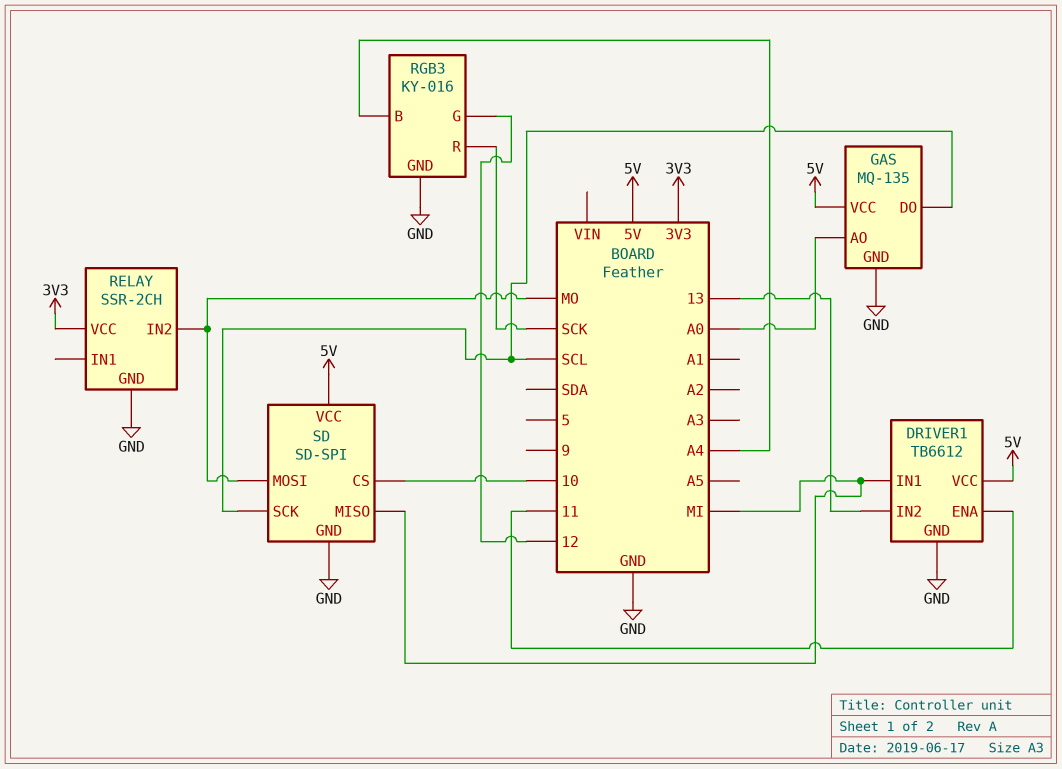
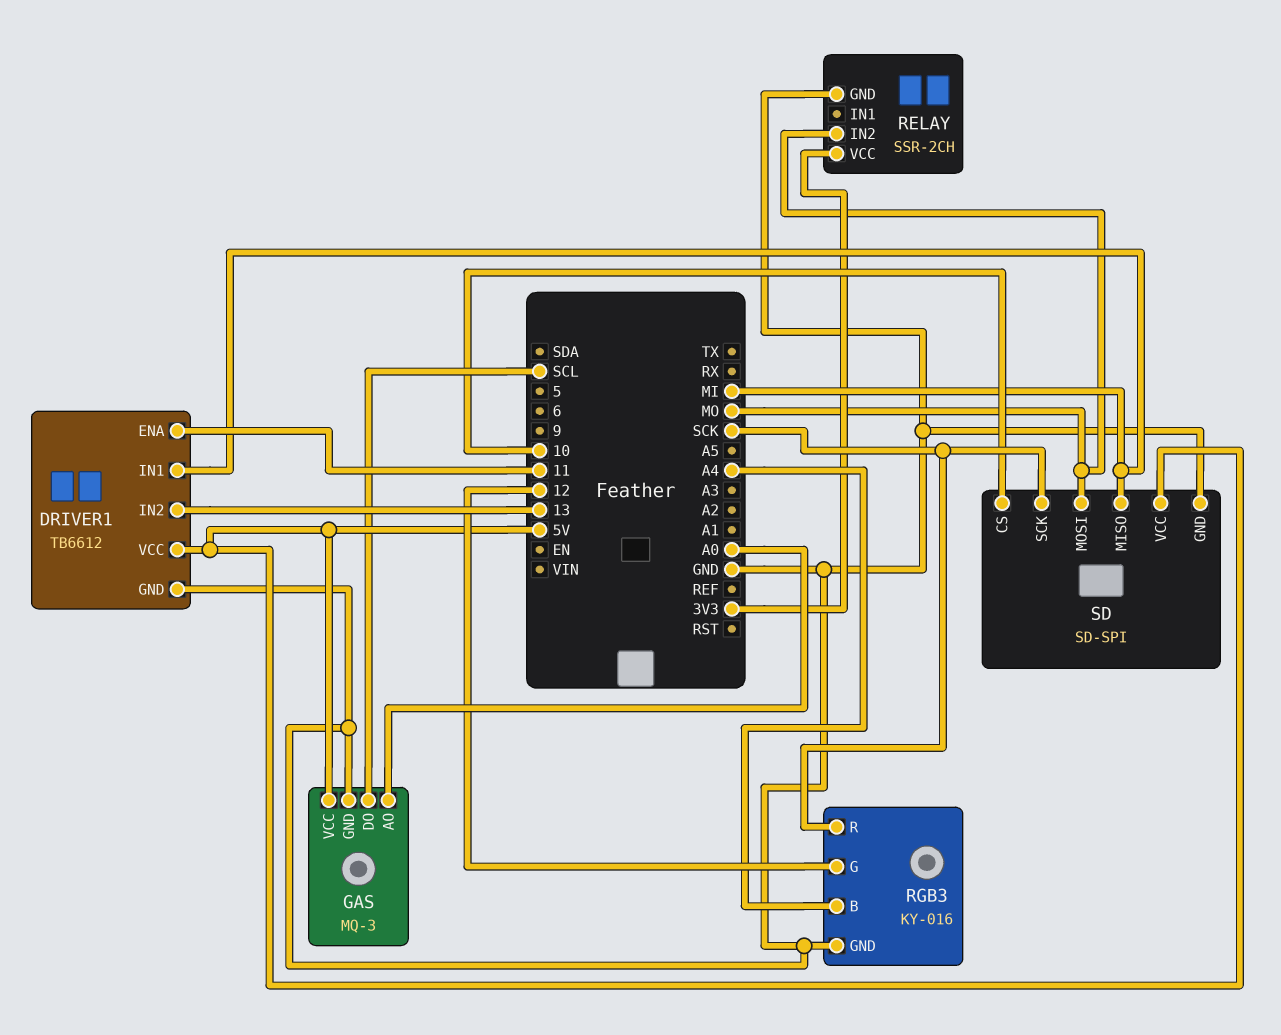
GAS: MQ-135 -> MQ-3
SD pin SCK: SCL -> SCK

